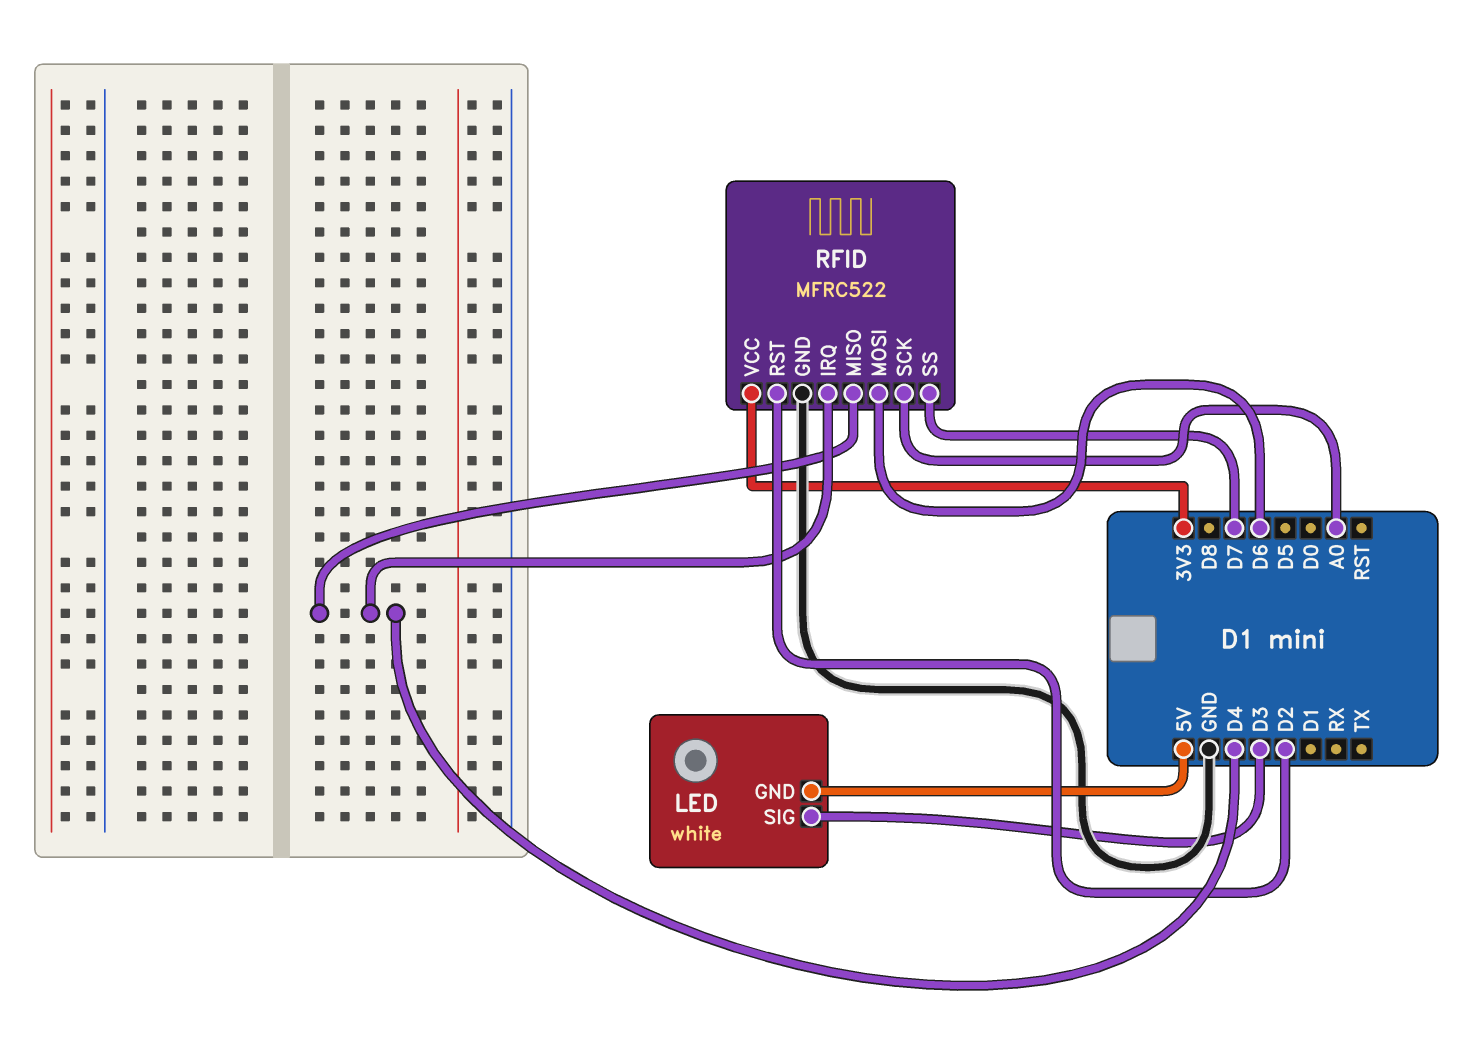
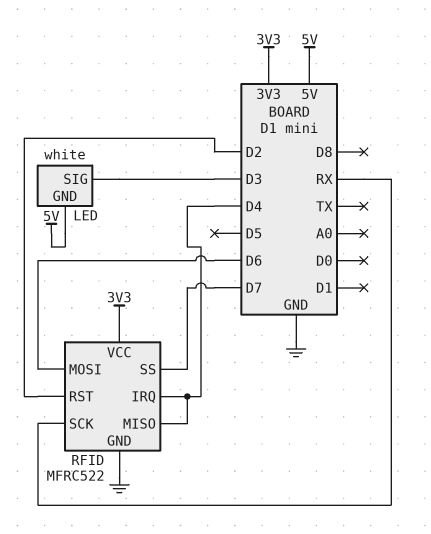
RFID pin SCK: A0 -> RX

